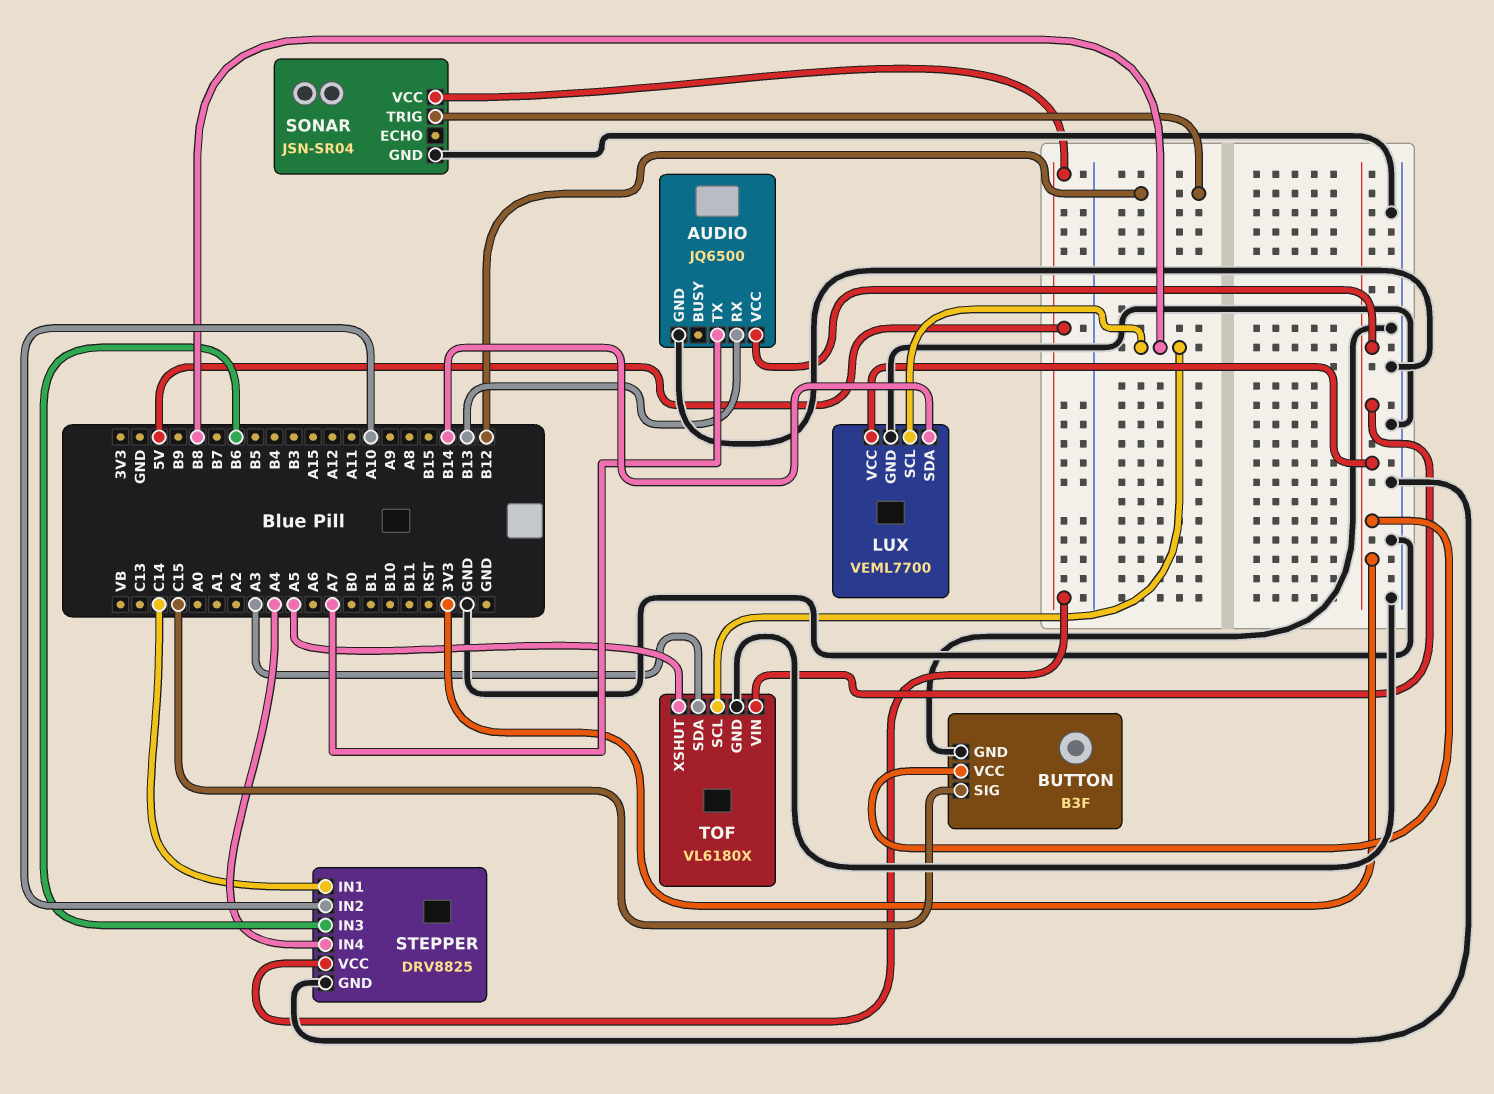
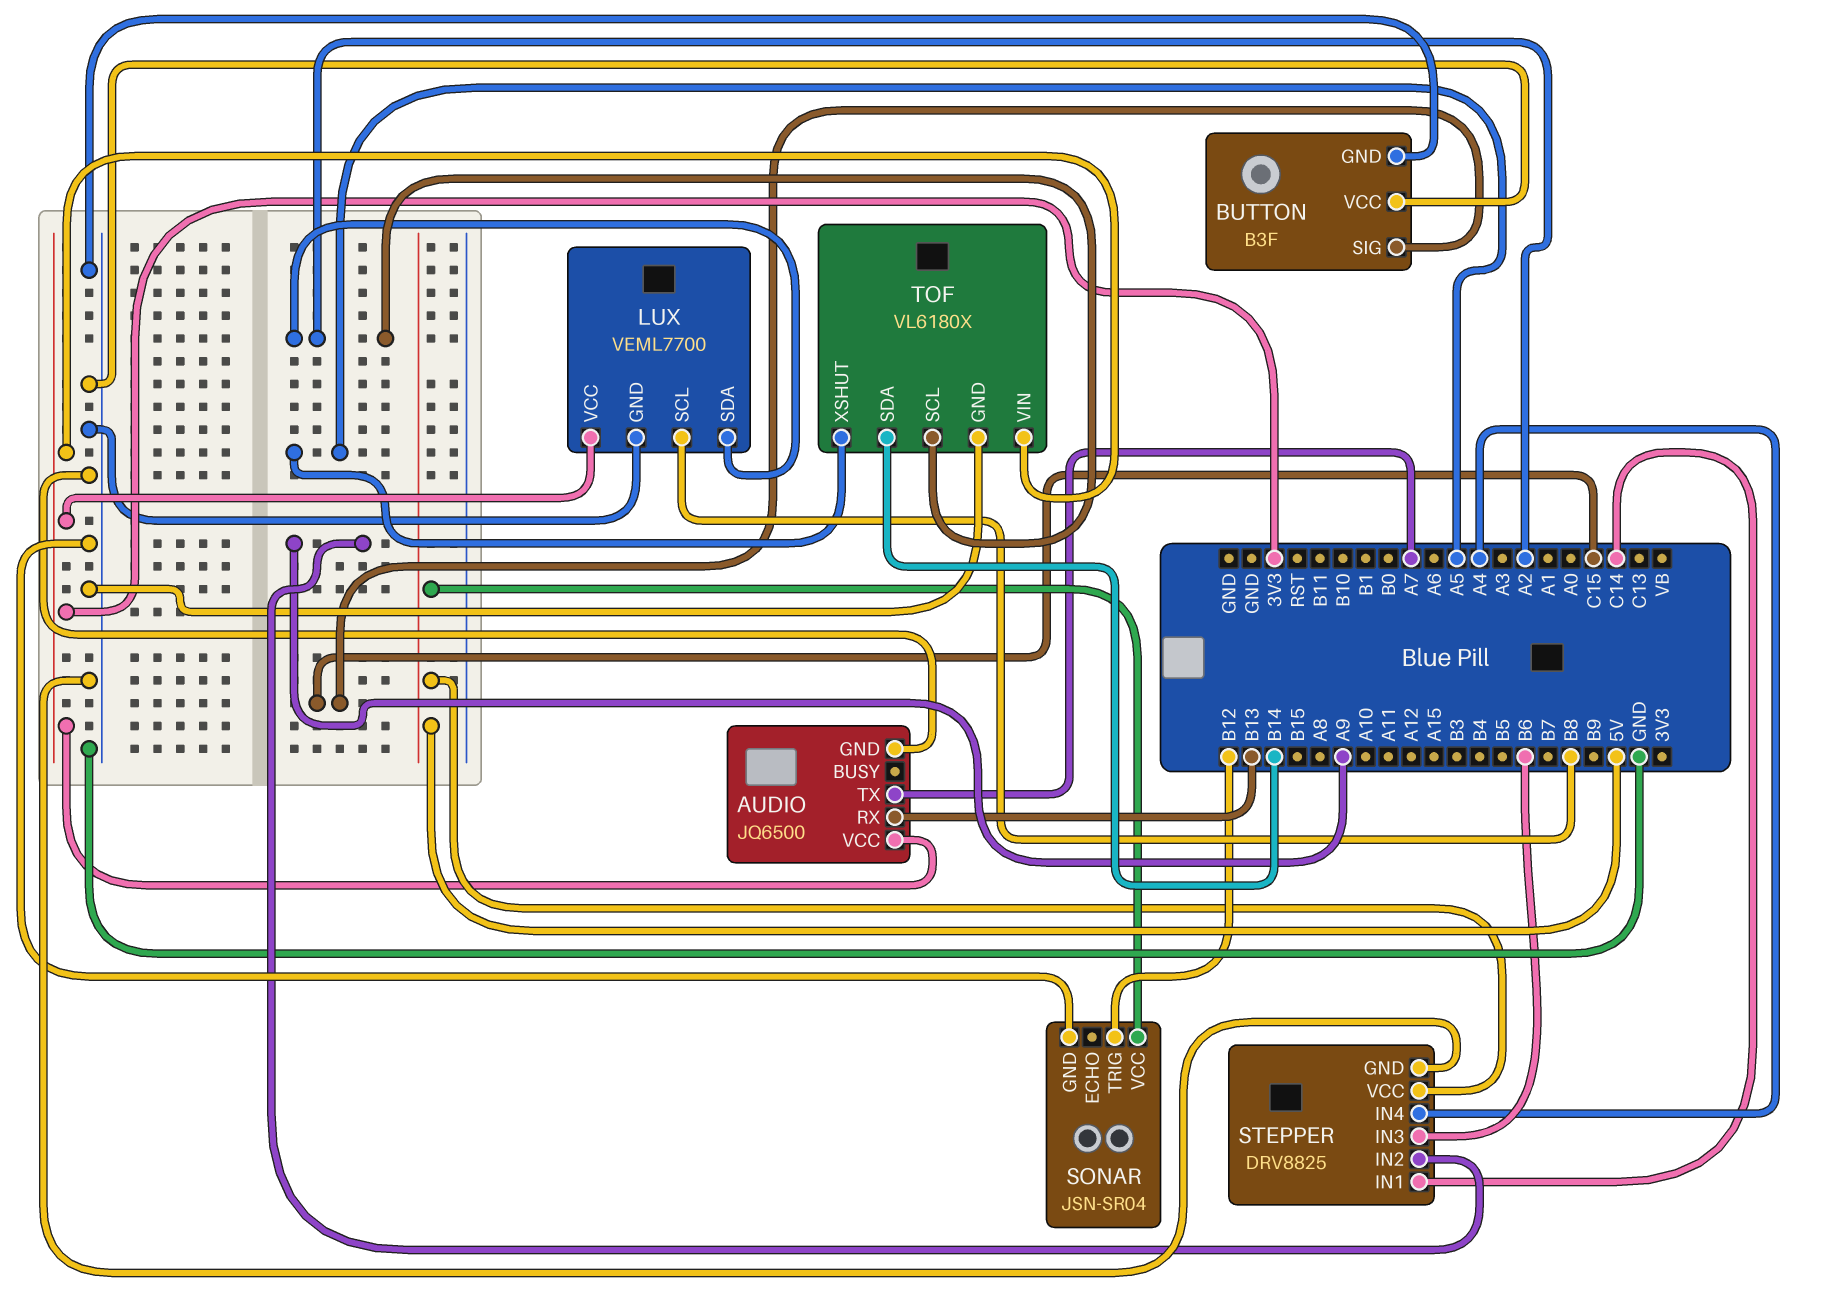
BUTTON pin VCC: 3V3 -> GND
LUX pin SDA: B14 -> A2
STEPPER pin IN2: A10 -> A9
TOF pin SCL: B8 -> A2
TOF pin SDA: A3 -> B14

